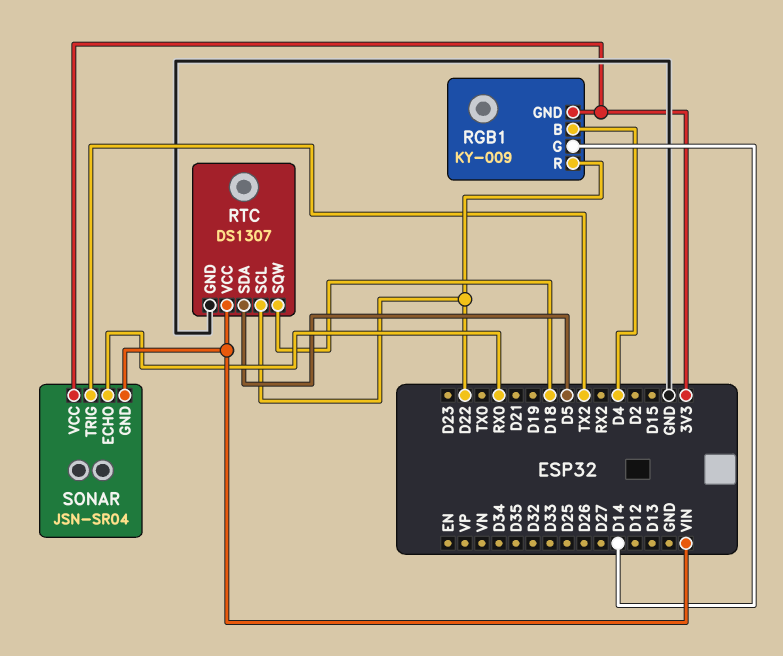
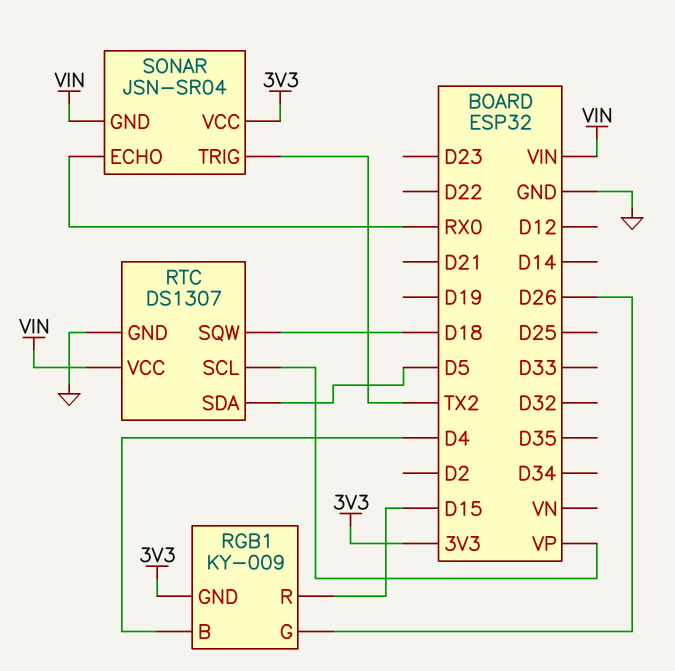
RGB1 pin G: D14 -> D26
RGB1 pin R: D22 -> D15
RTC pin SCL: D22 -> VP

